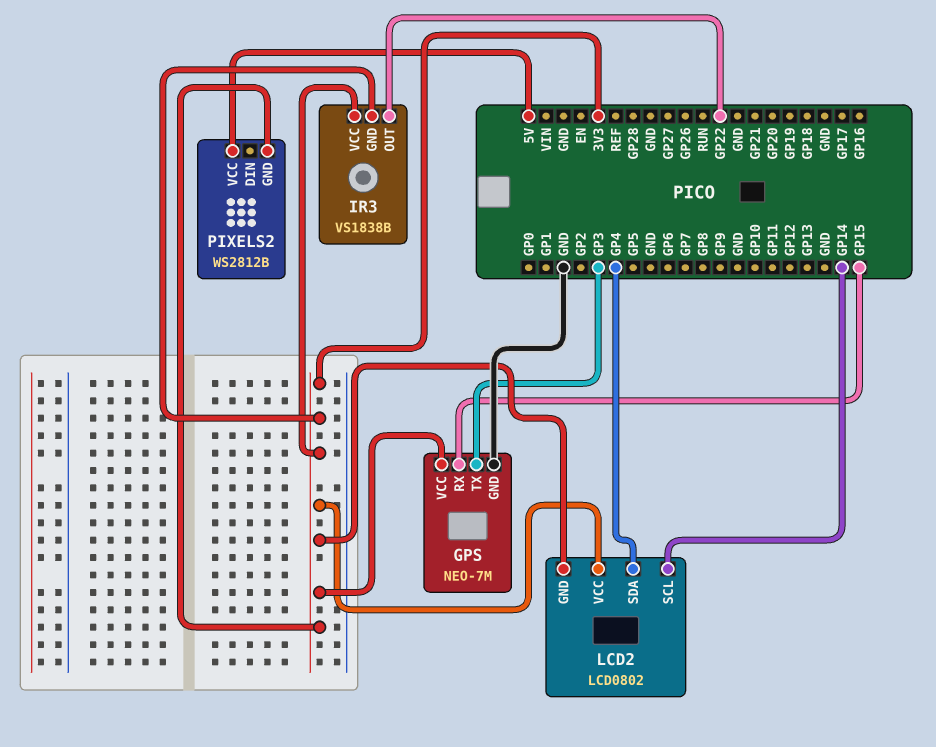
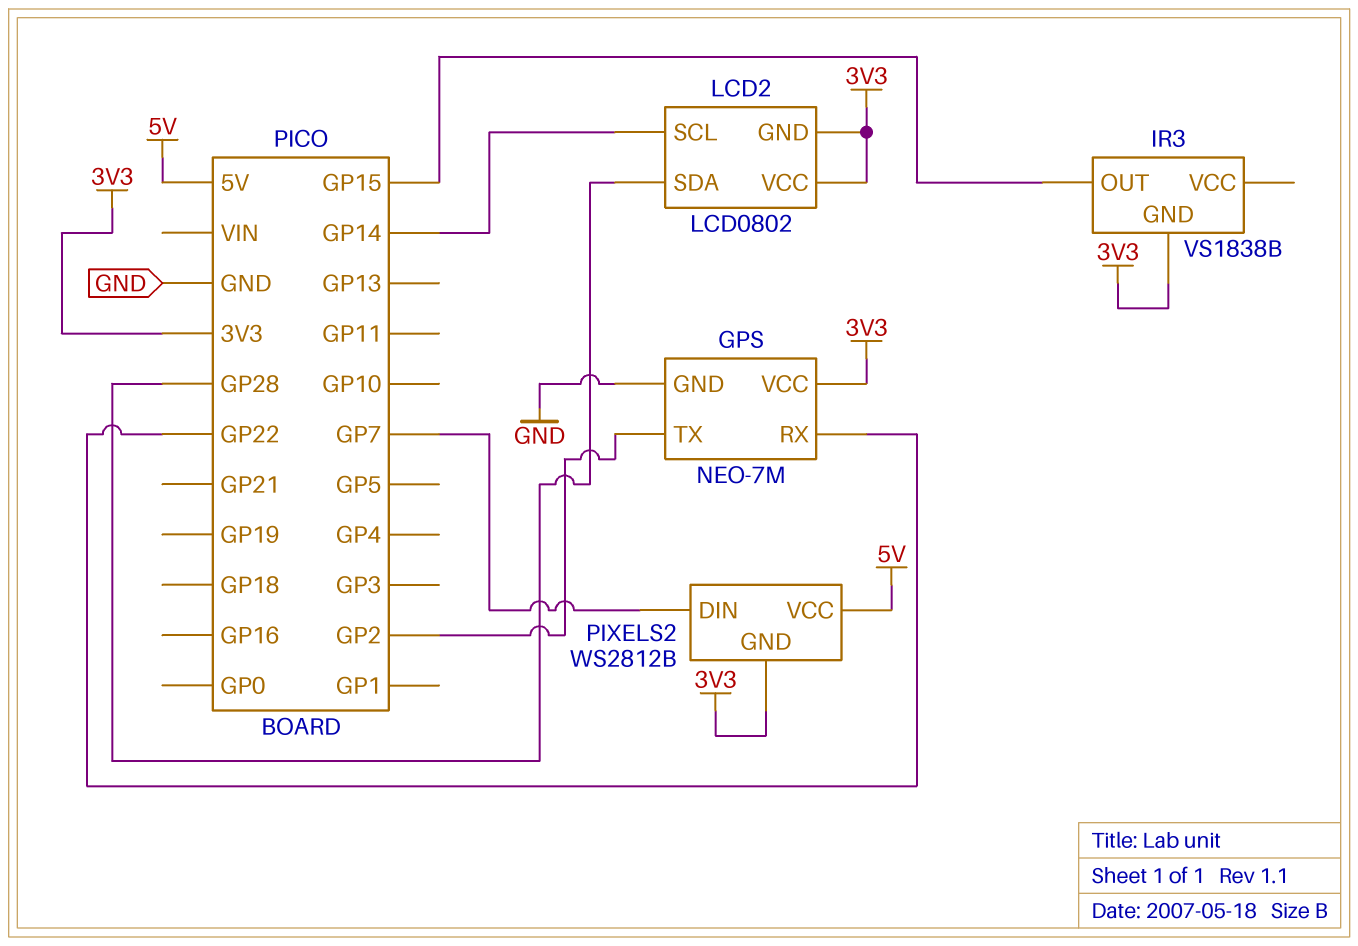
GPS pin RX: GP15 -> GP22
GPS pin TX: GP3 -> GP2
IR3 pin OUT: GP22 -> GP15
IR3 pin VCC: 3V3 -> none
LCD2 pin SDA: GP4 -> GP28
PIXELS2 pin DIN: none -> GP7

